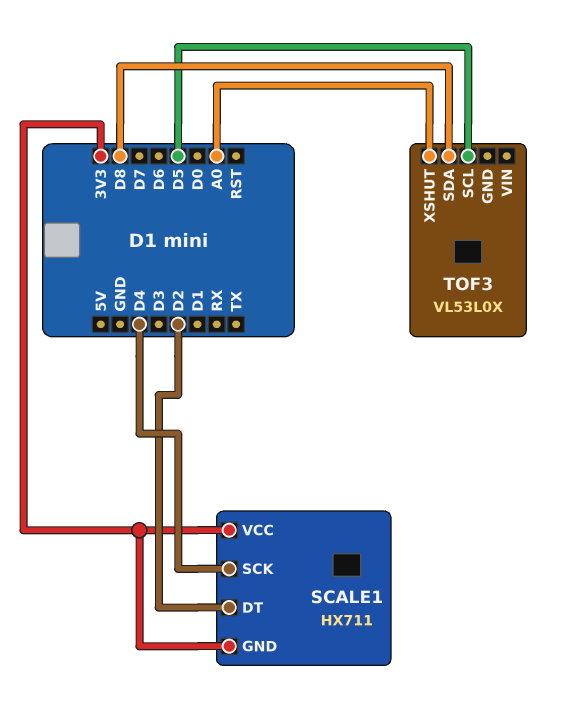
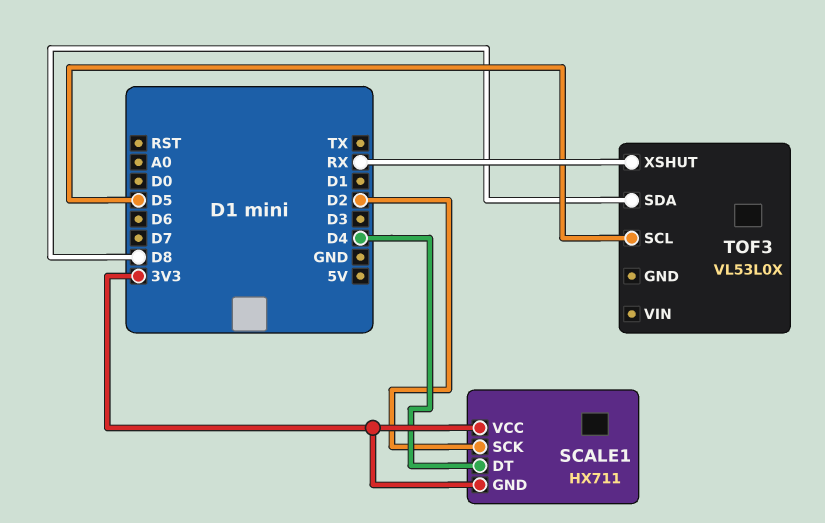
SCALE1 pin DT: D2 -> D4
SCALE1 pin SCK: D4 -> D2
TOF3 pin XSHUT: A0 -> RX

